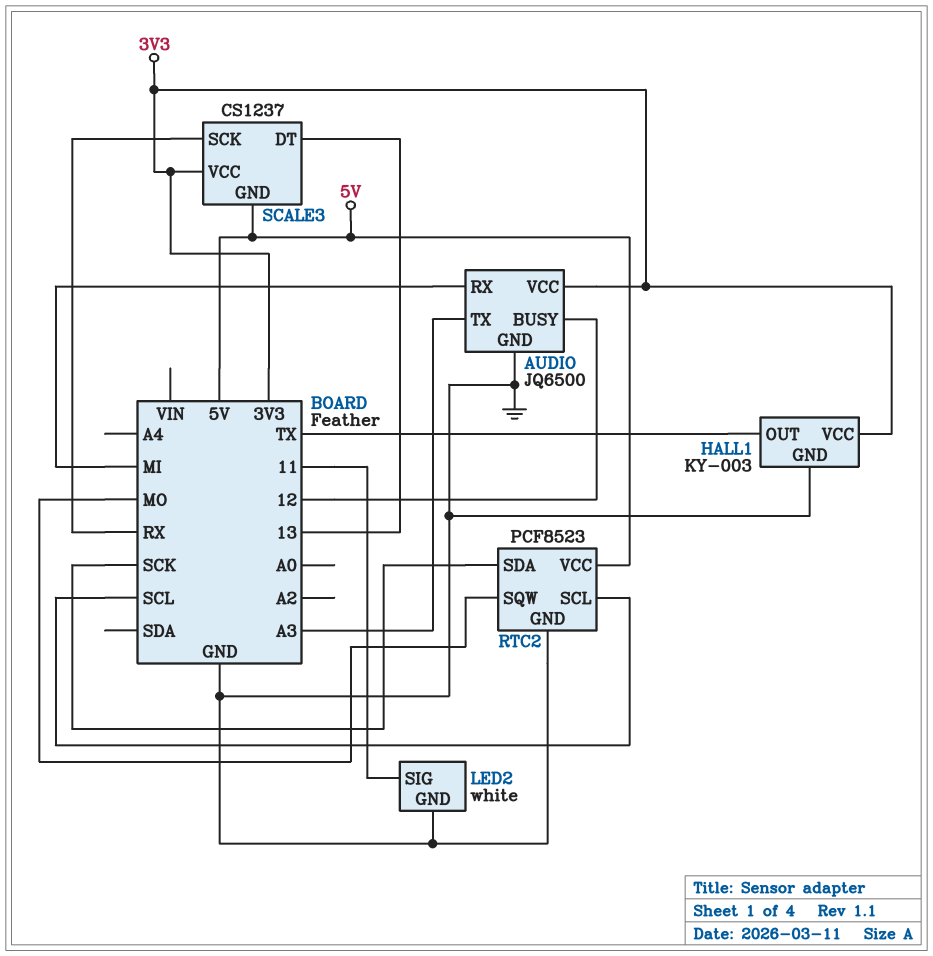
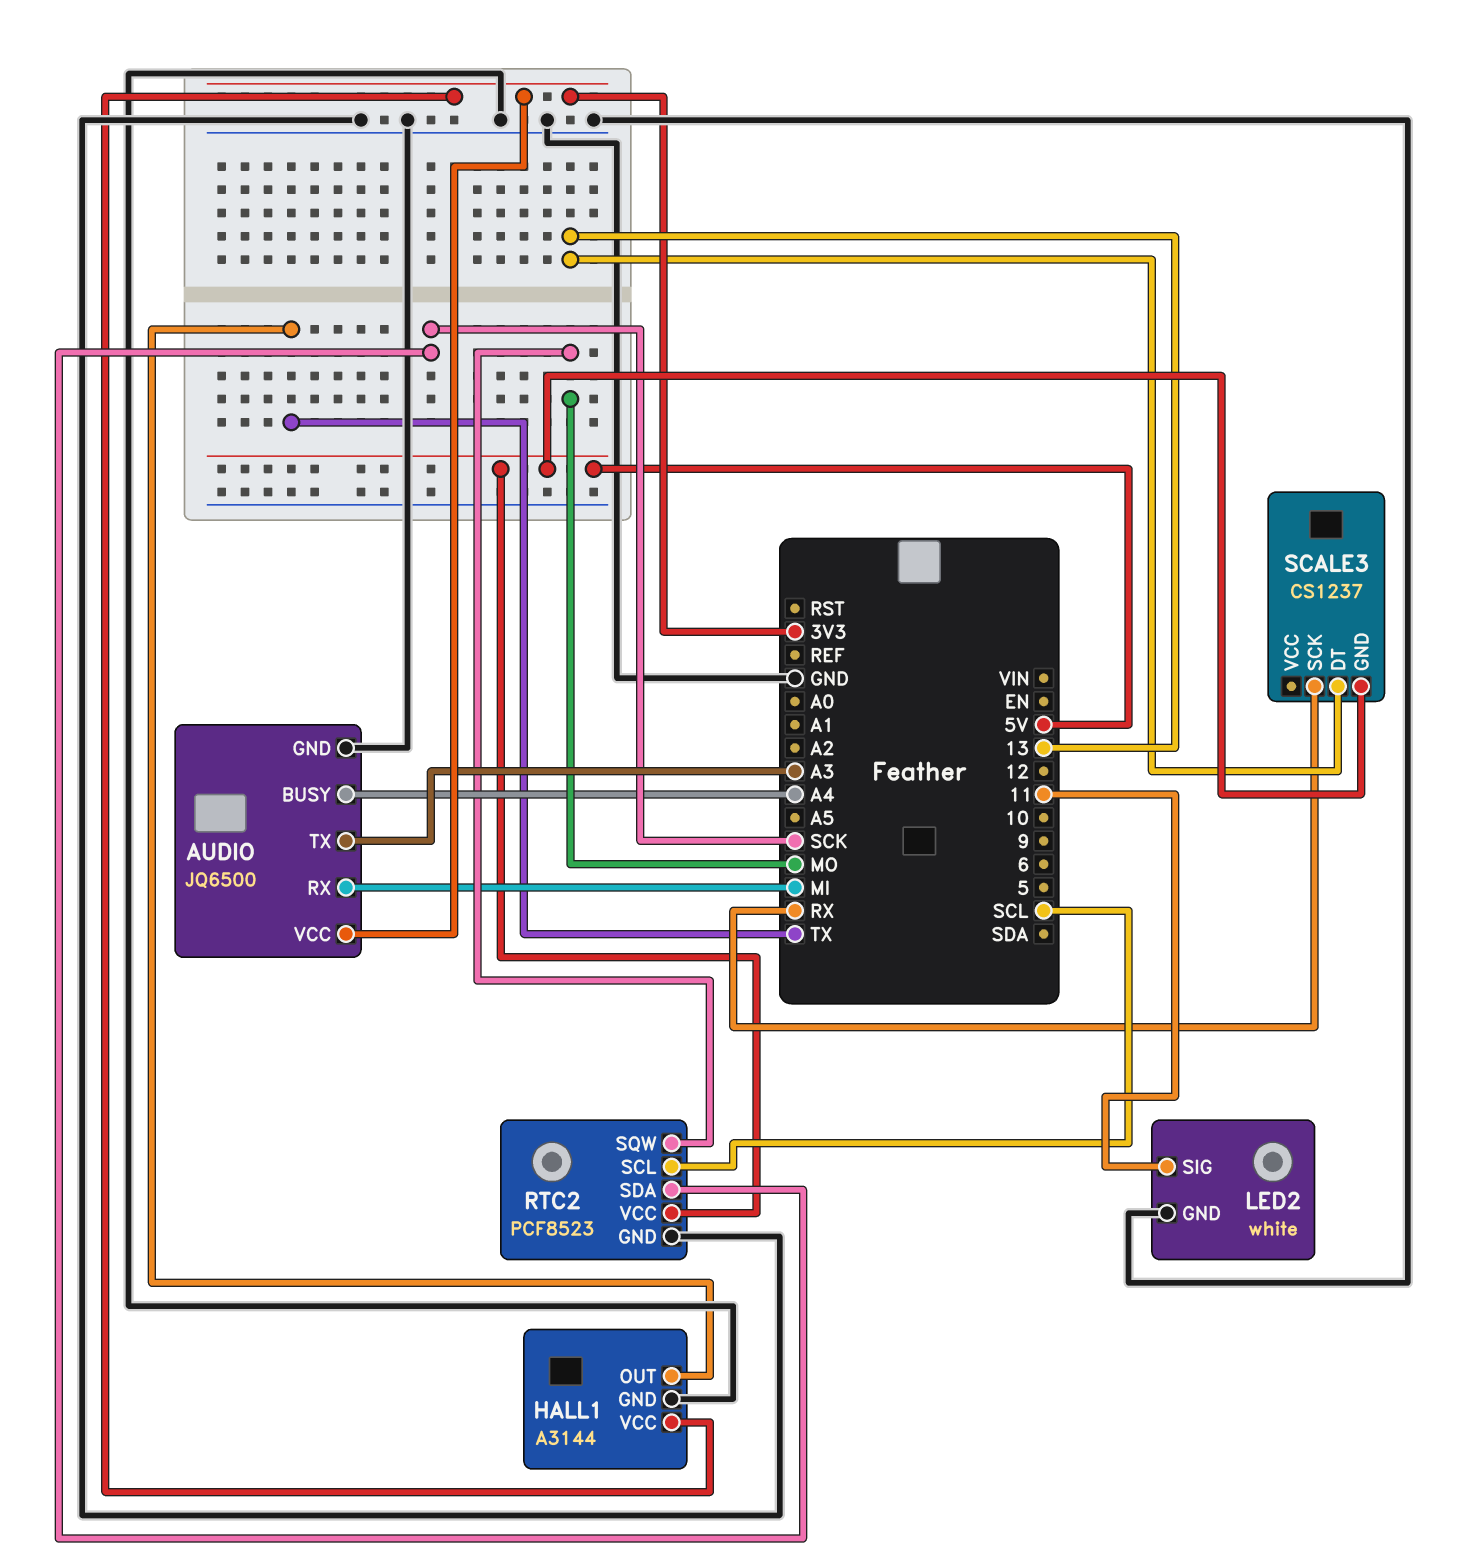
AUDIO pin BUSY: 12 -> A4
HALL1: KY-003 -> A3144
SCALE3 pin VCC: 3V3 -> none

